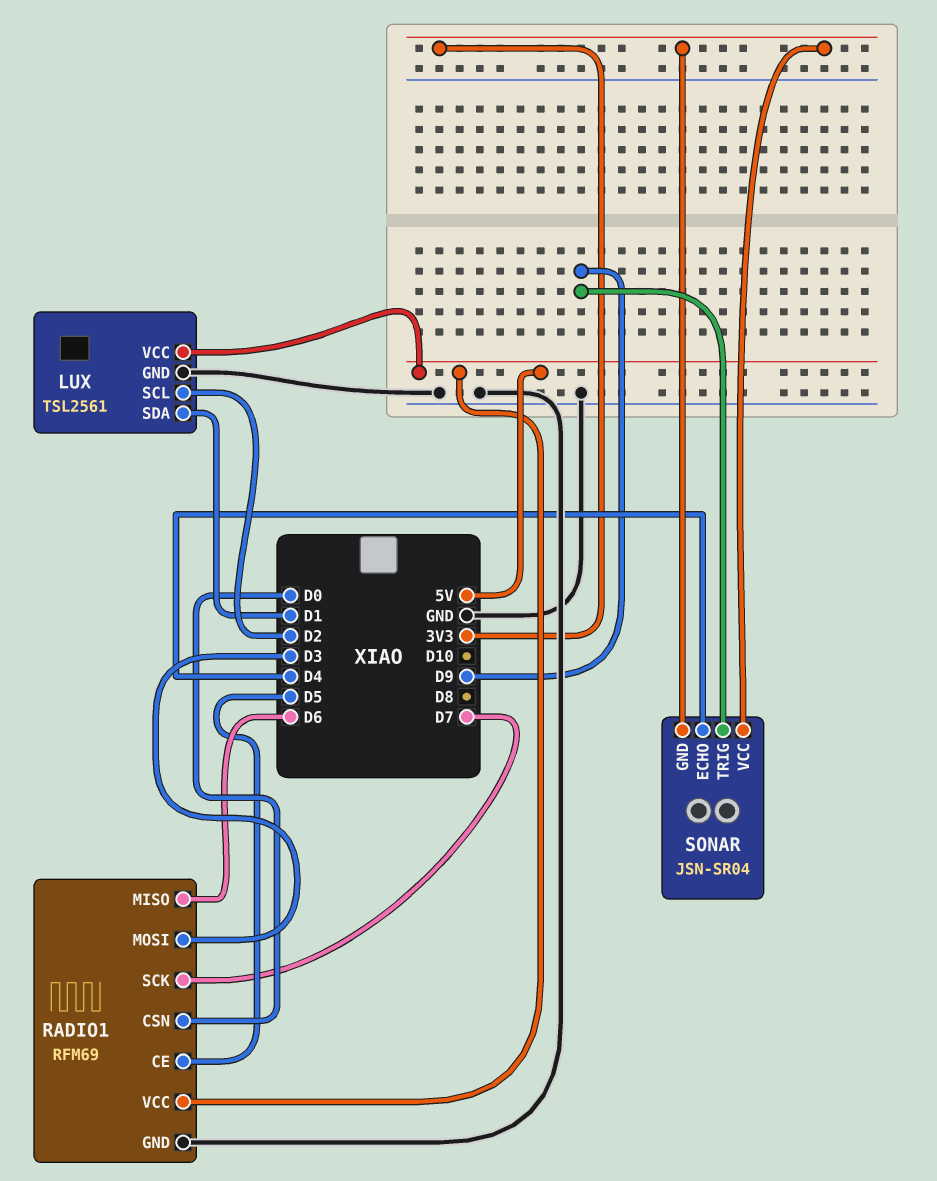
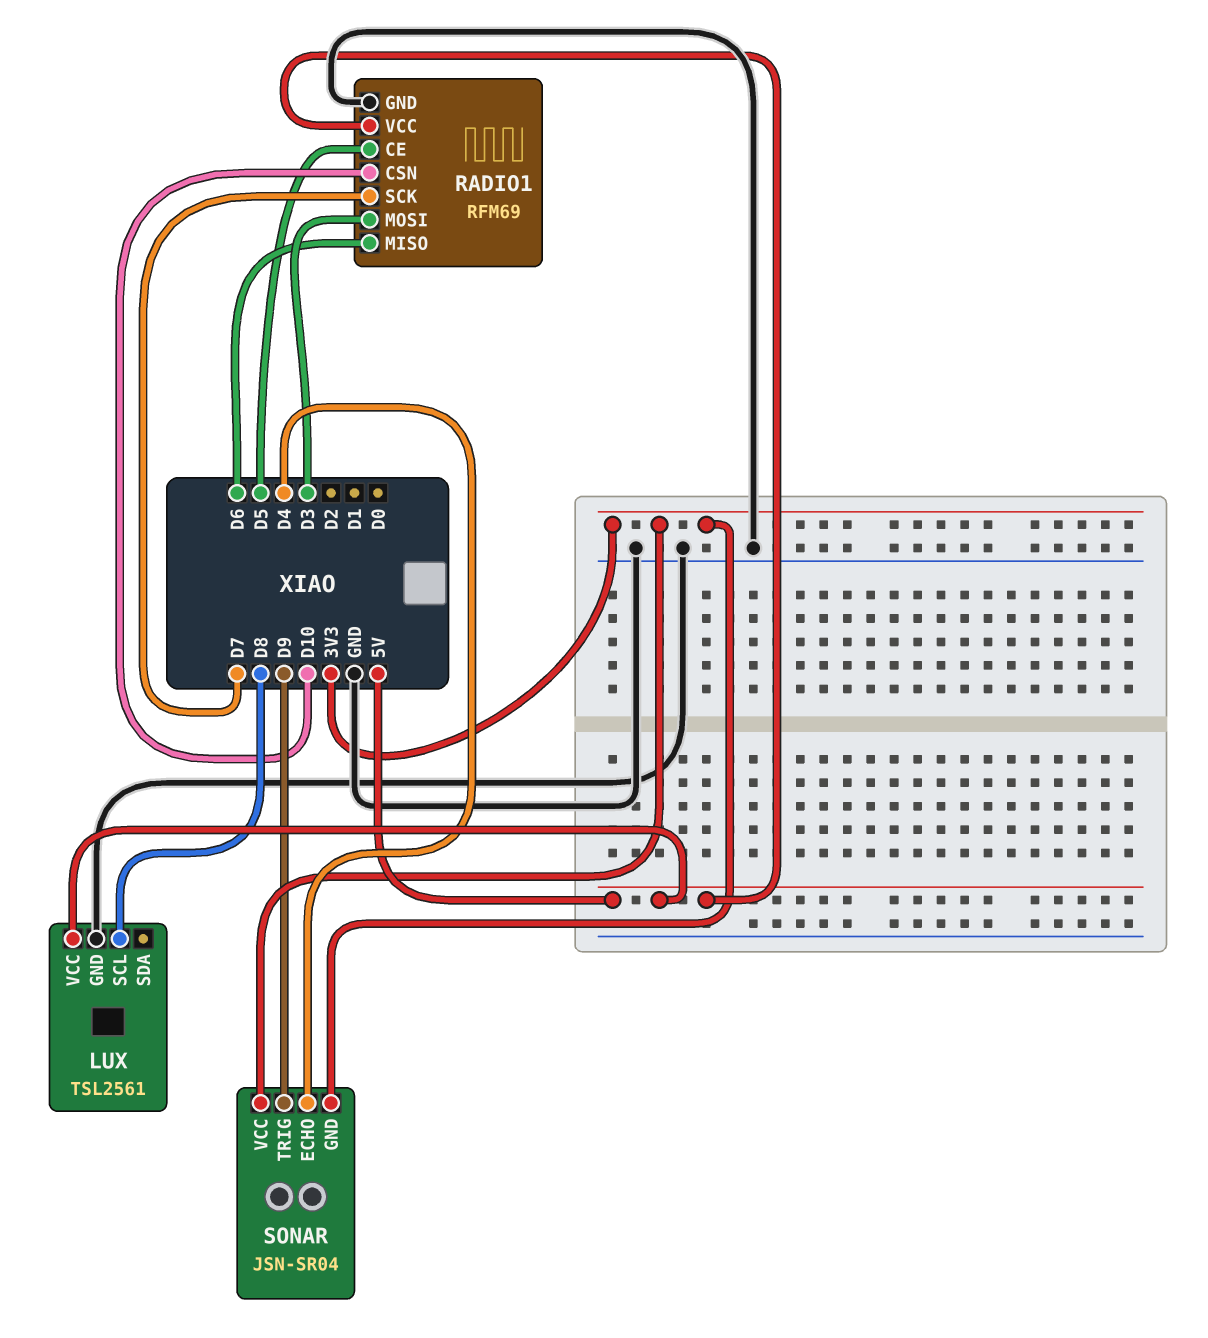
LUX pin SCL: D2 -> D8
LUX pin SDA: D1 -> none
RADIO1 pin CSN: D0 -> D10

